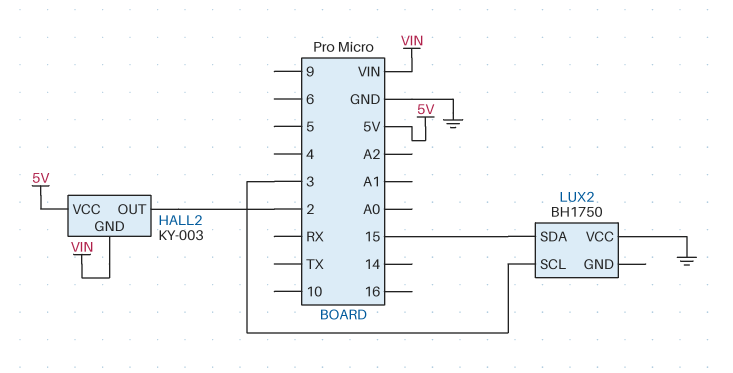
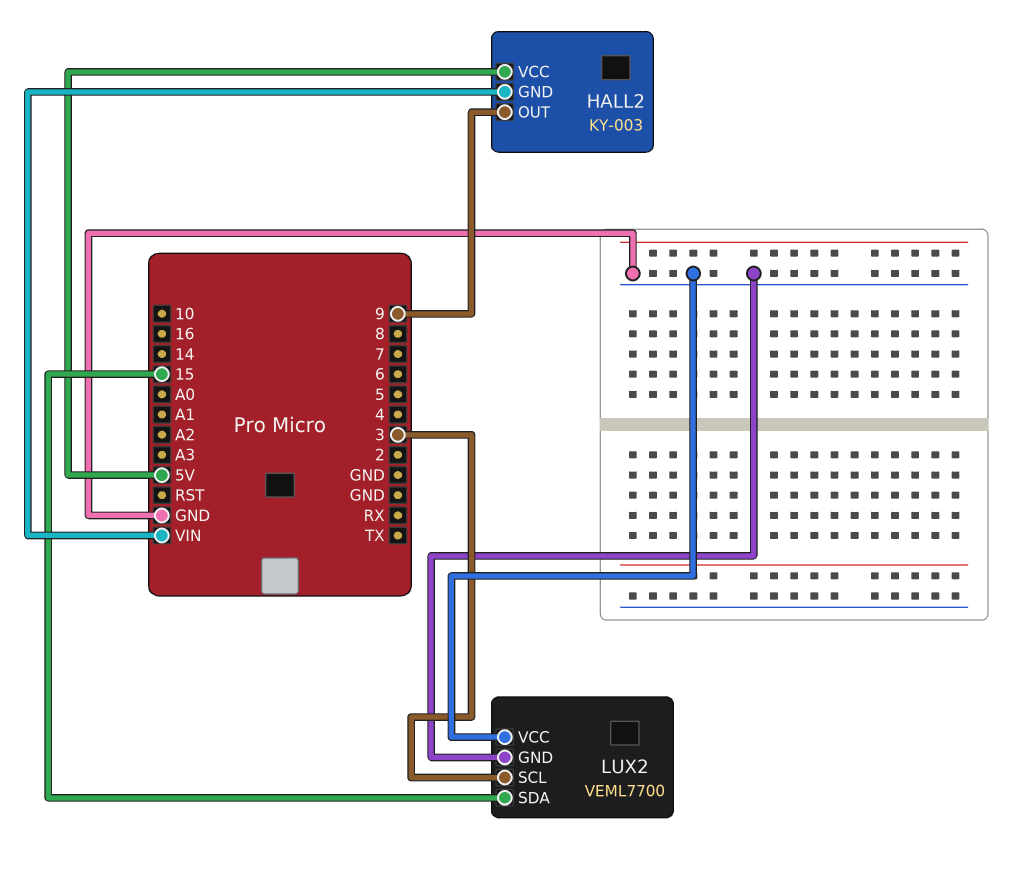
HALL2 pin OUT: 2 -> 9
LUX2: BH1750 -> VEML7700
LUX2 pin GND: none -> GND

